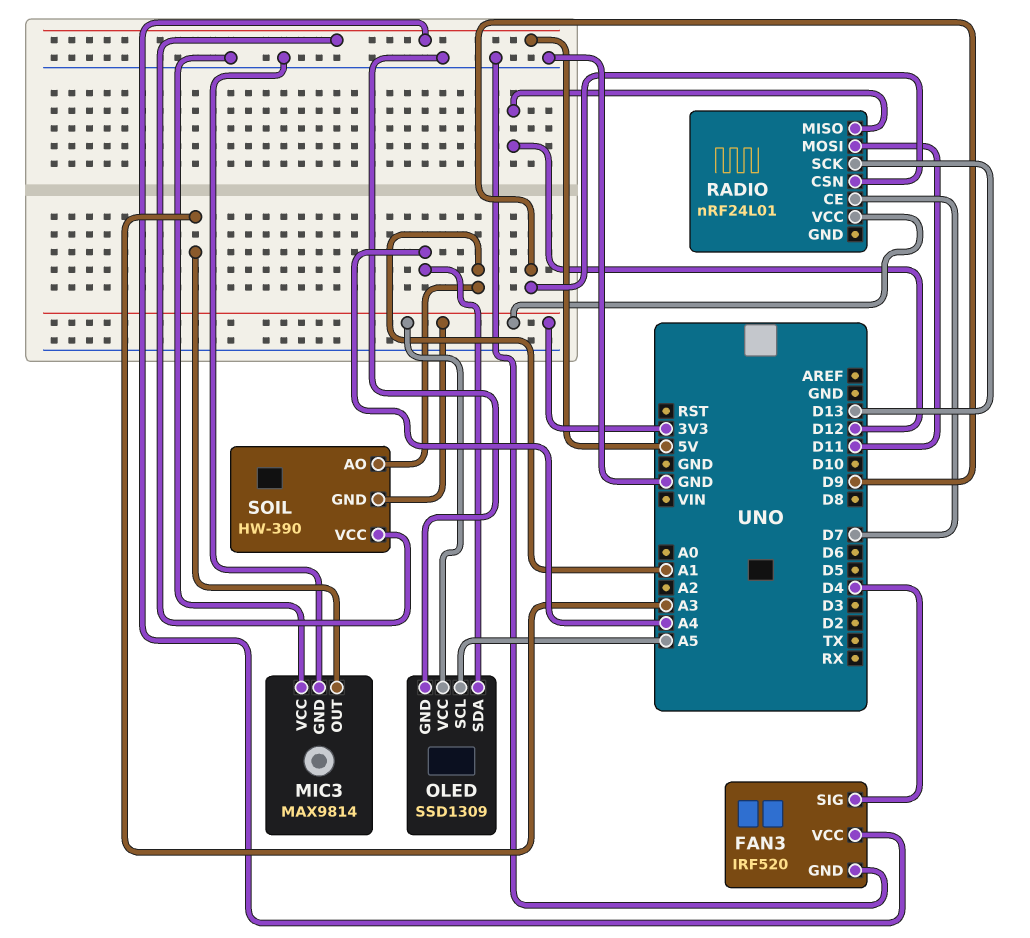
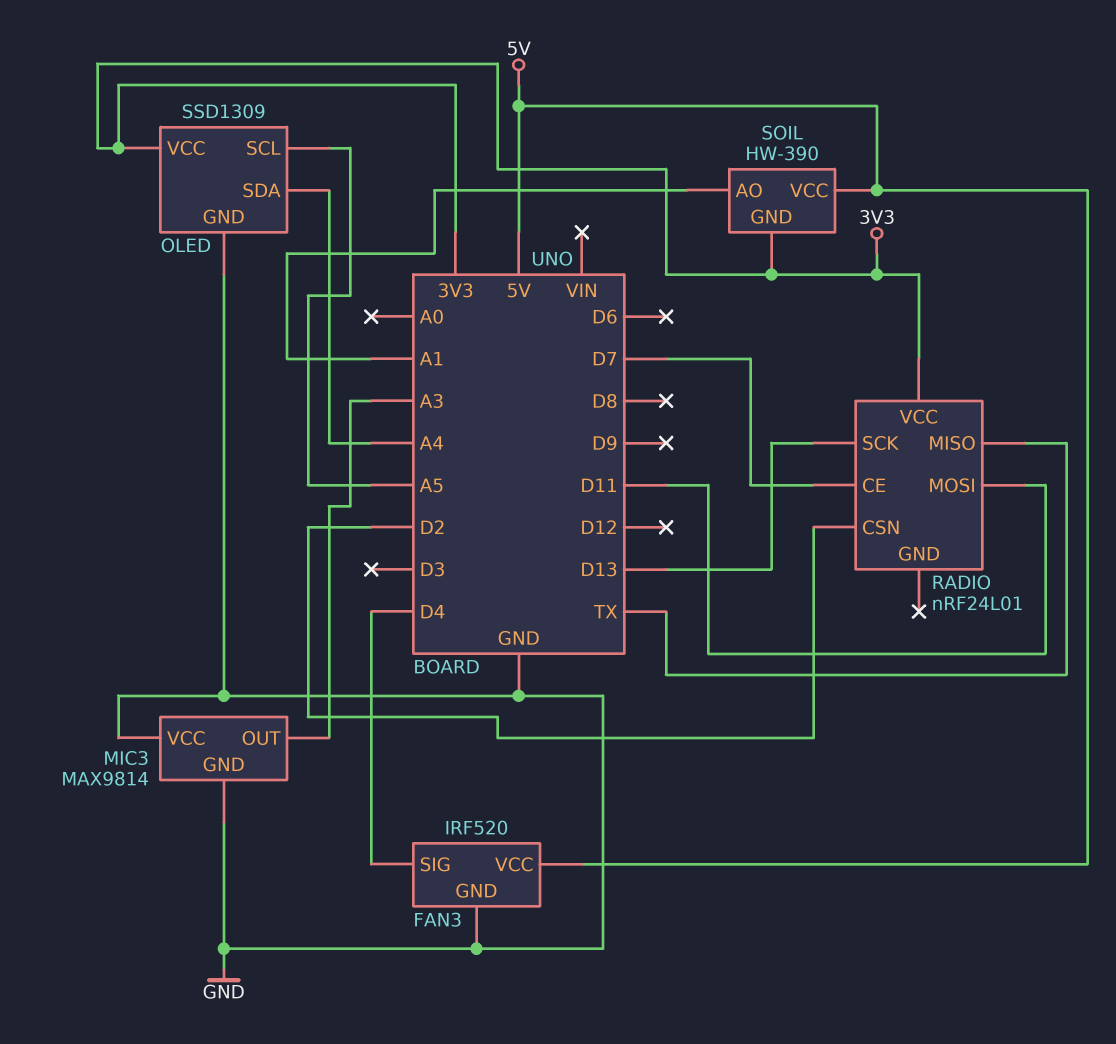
RADIO pin CSN: D9 -> D2
RADIO pin MISO: D12 -> TX

